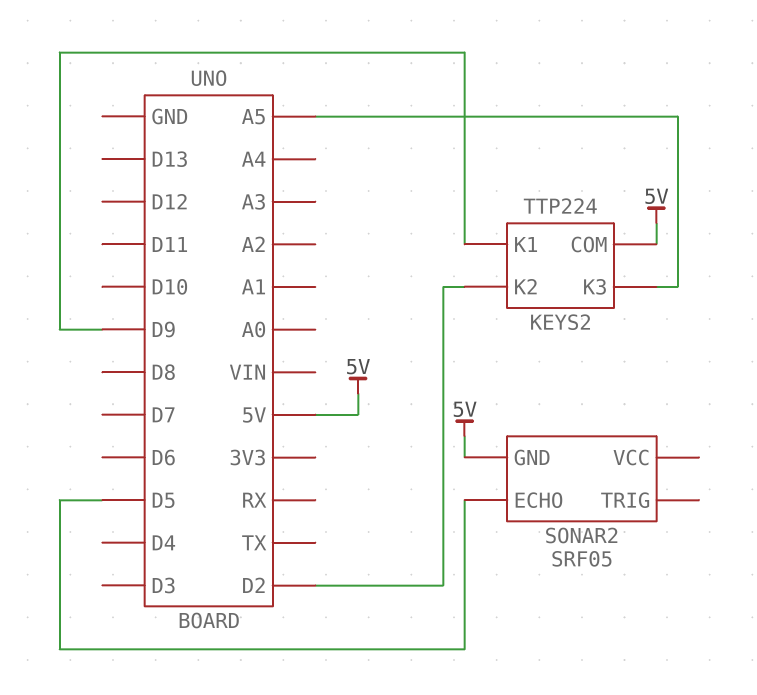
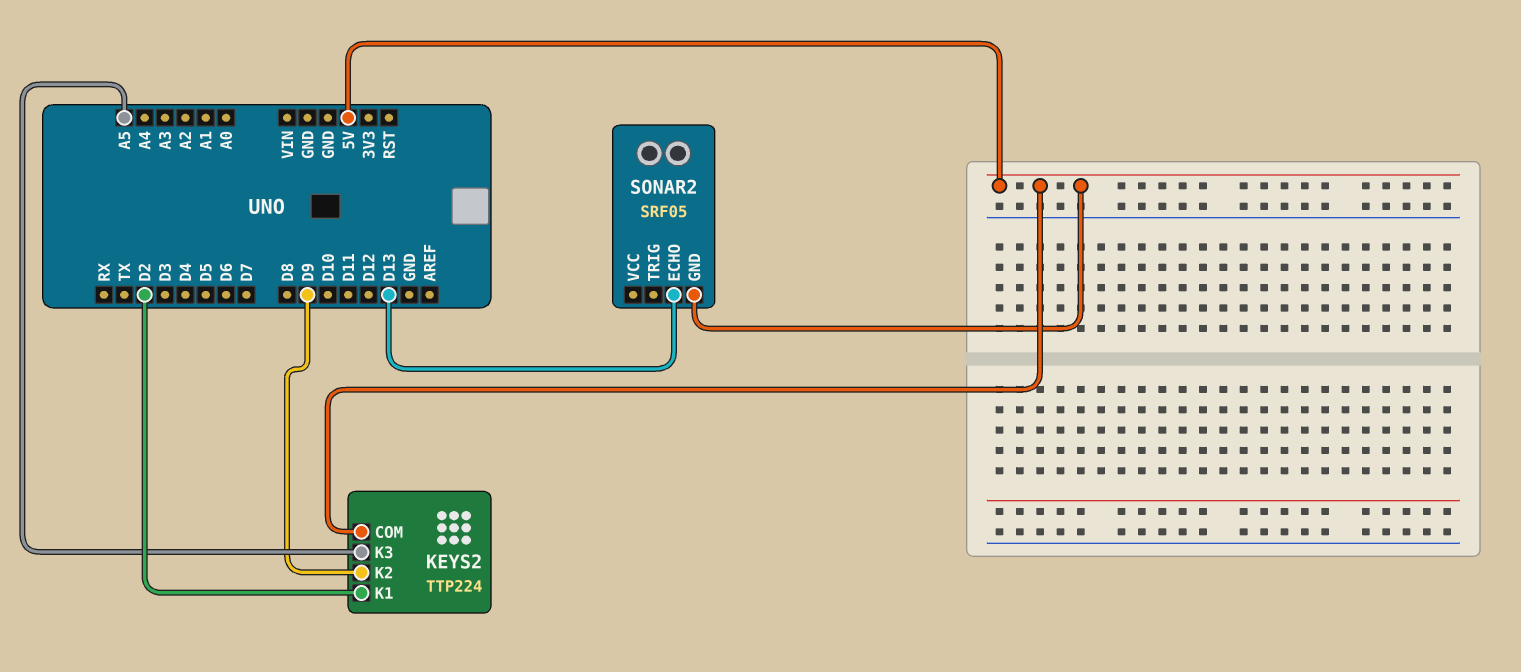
KEYS2 pin K1: D9 -> D2
KEYS2 pin K2: D2 -> D9
SONAR2 pin ECHO: D5 -> D13

